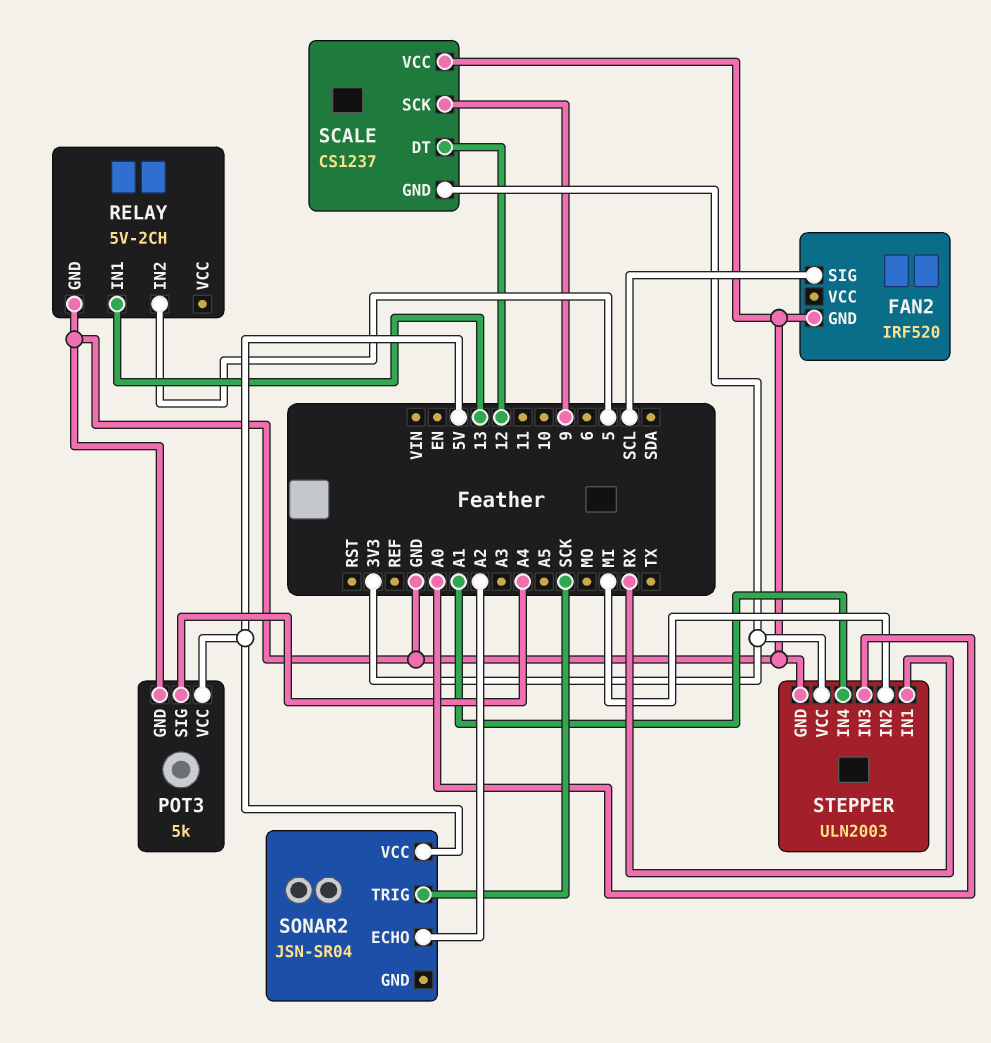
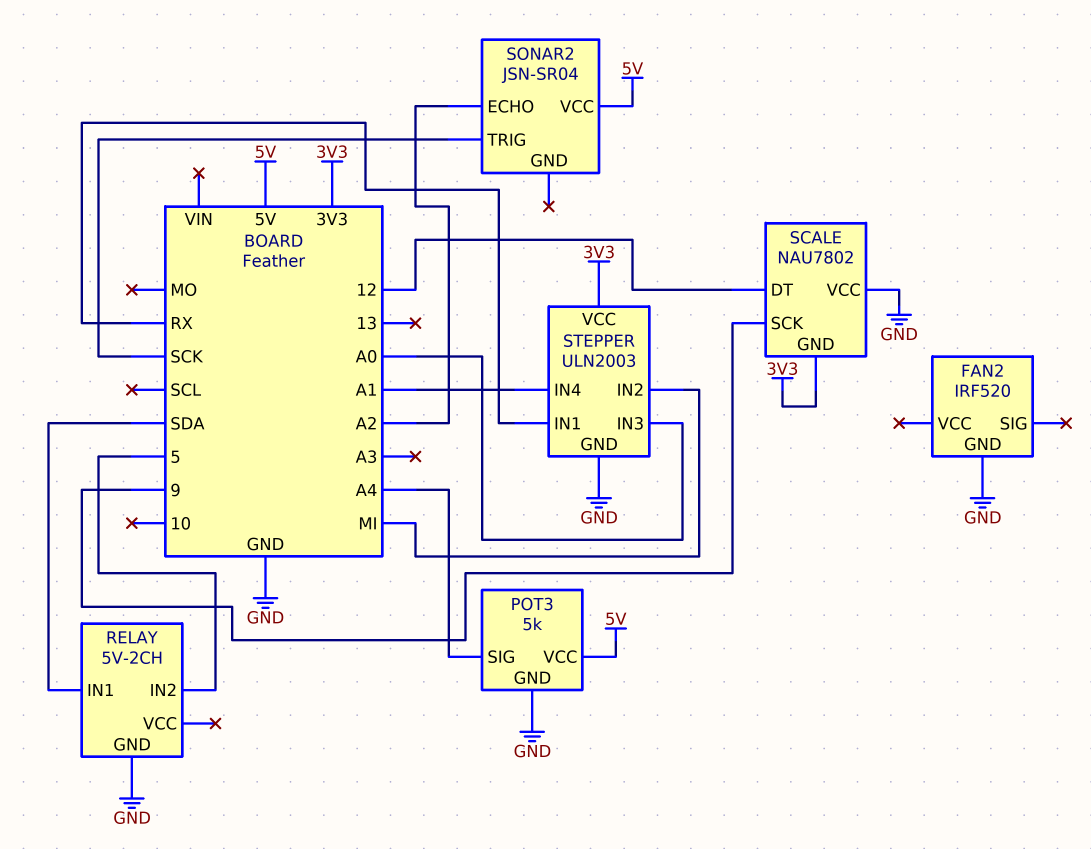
FAN2 pin SIG: SCL -> none
RELAY pin IN1: 13 -> SDA
SCALE: CS1237 -> NAU7802

